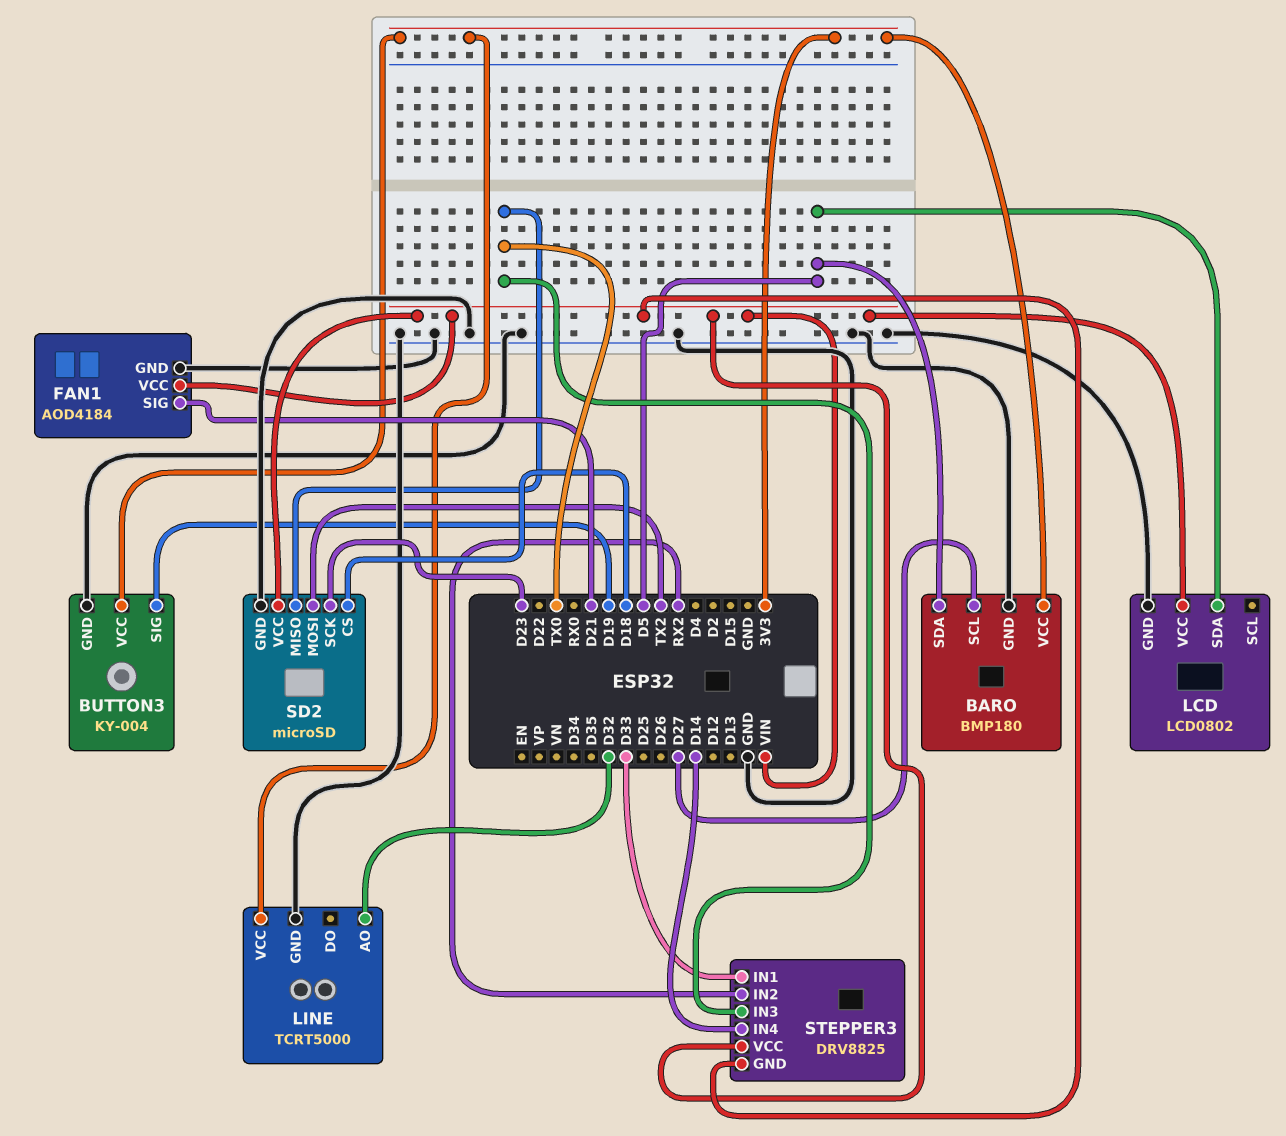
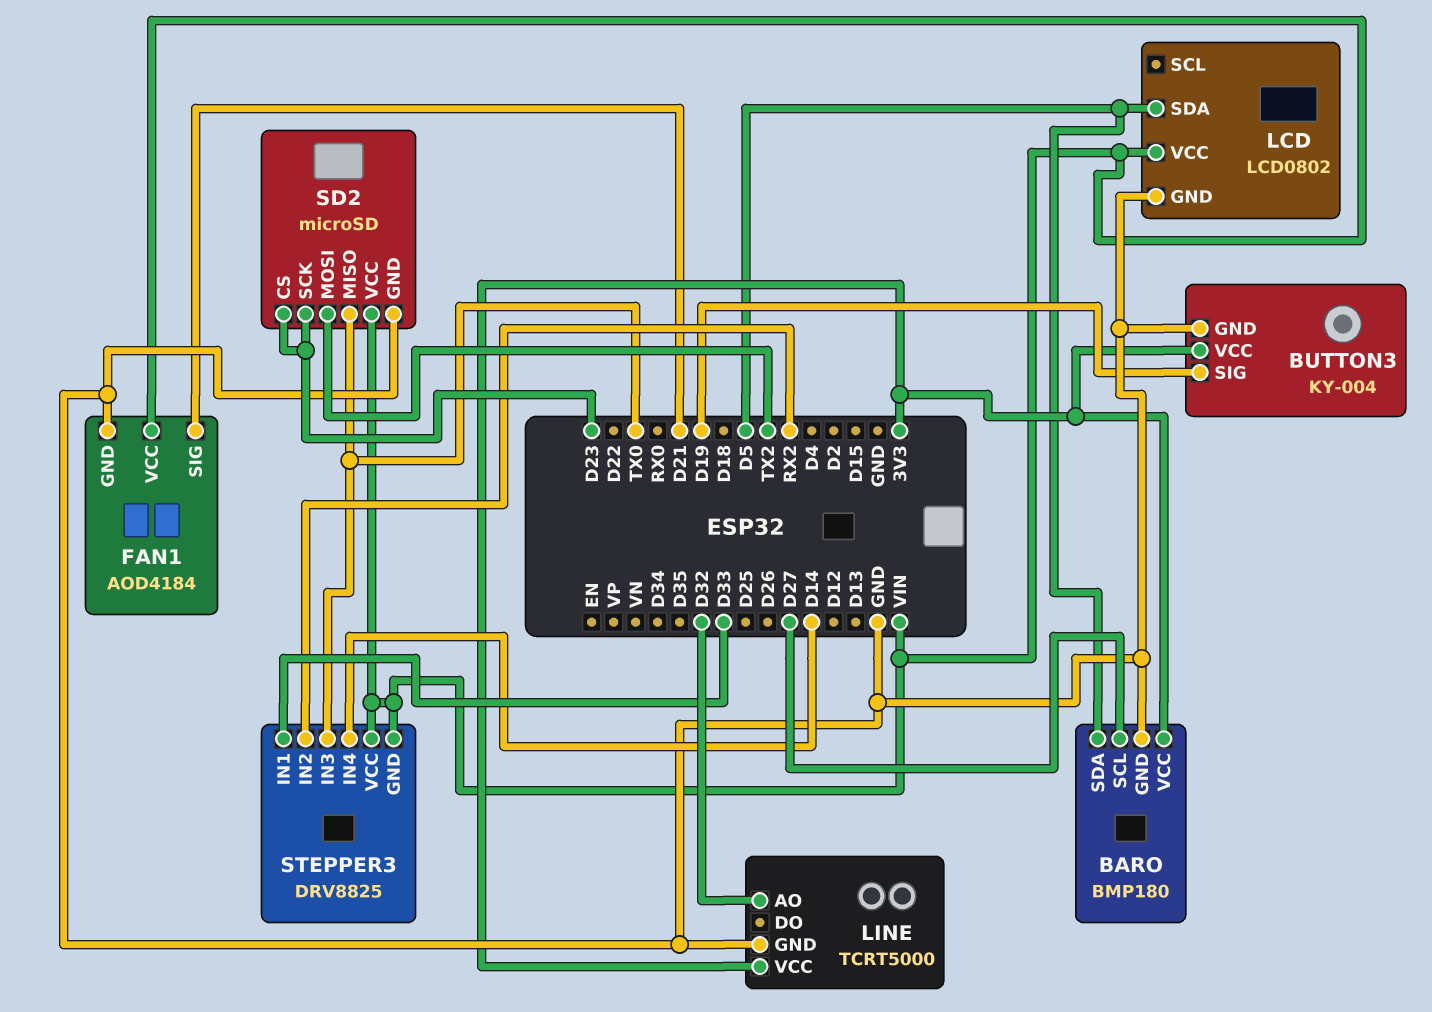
SD2 pin CS: D18 -> D23

